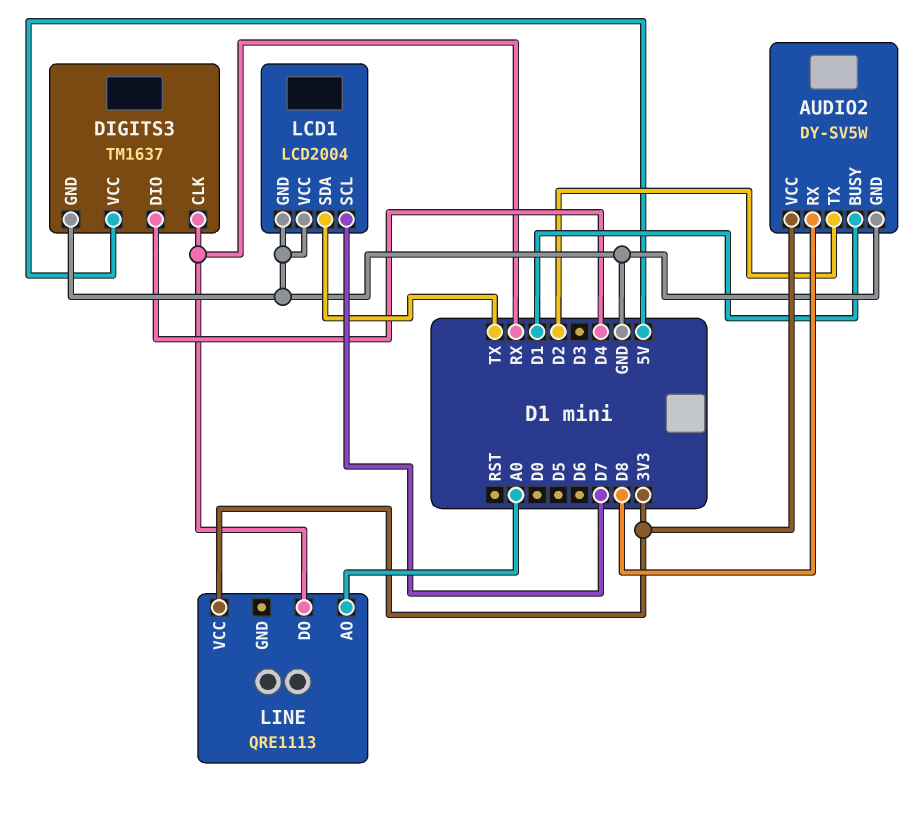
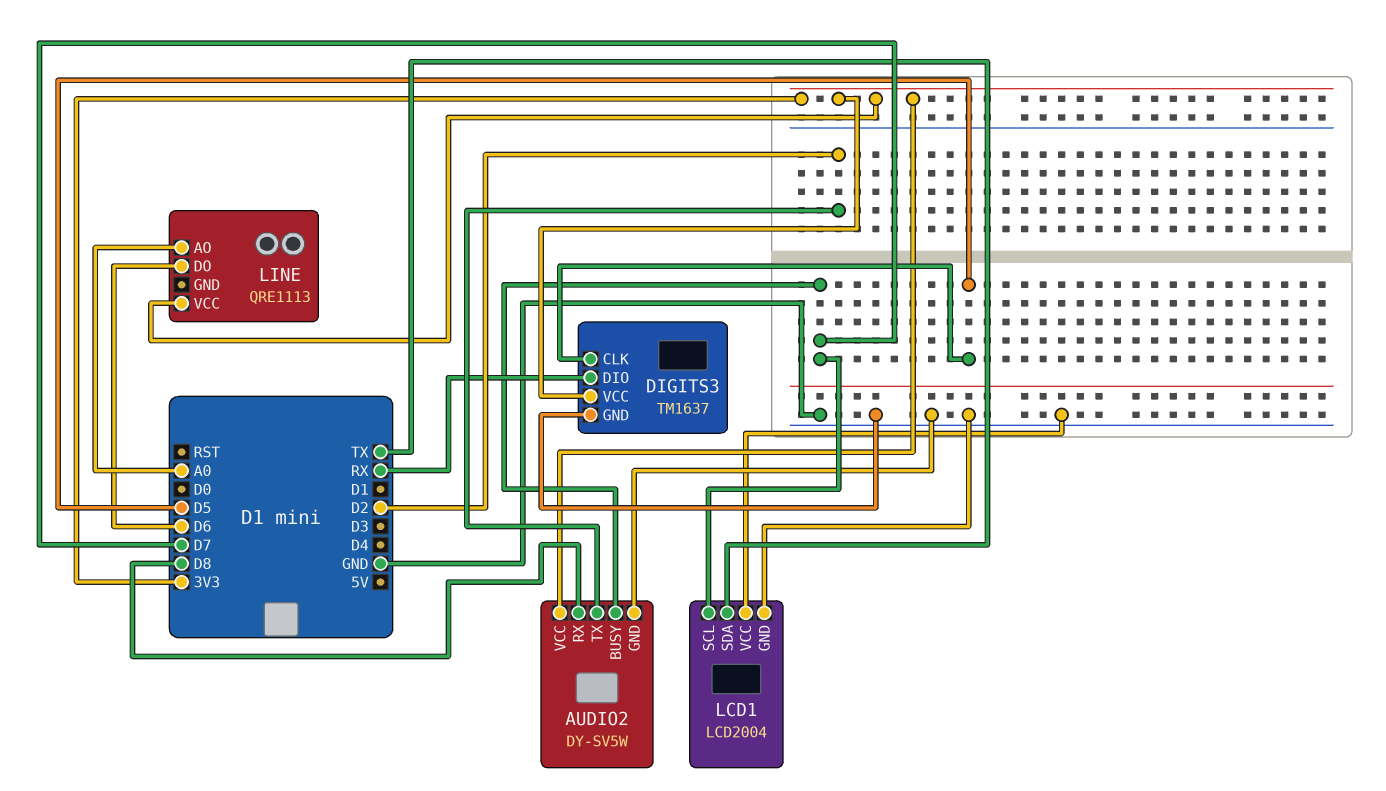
AUDIO2 pin BUSY: D1 -> D7
DIGITS3 pin CLK: RX -> D5
DIGITS3 pin DIO: D4 -> RX
DIGITS3 pin VCC: 5V -> 3V3
LINE pin DO: RX -> D6

